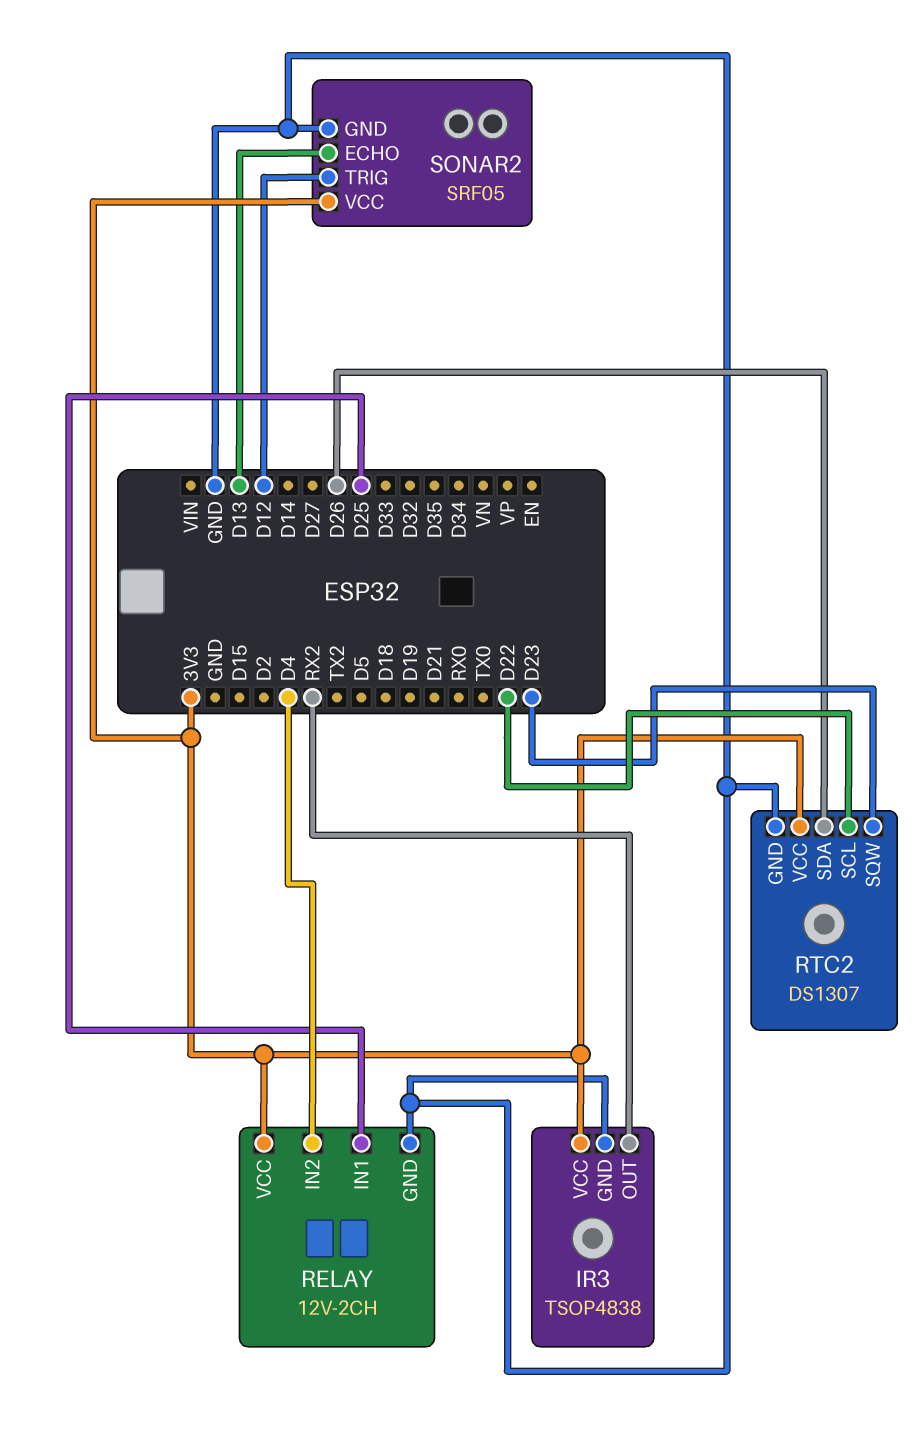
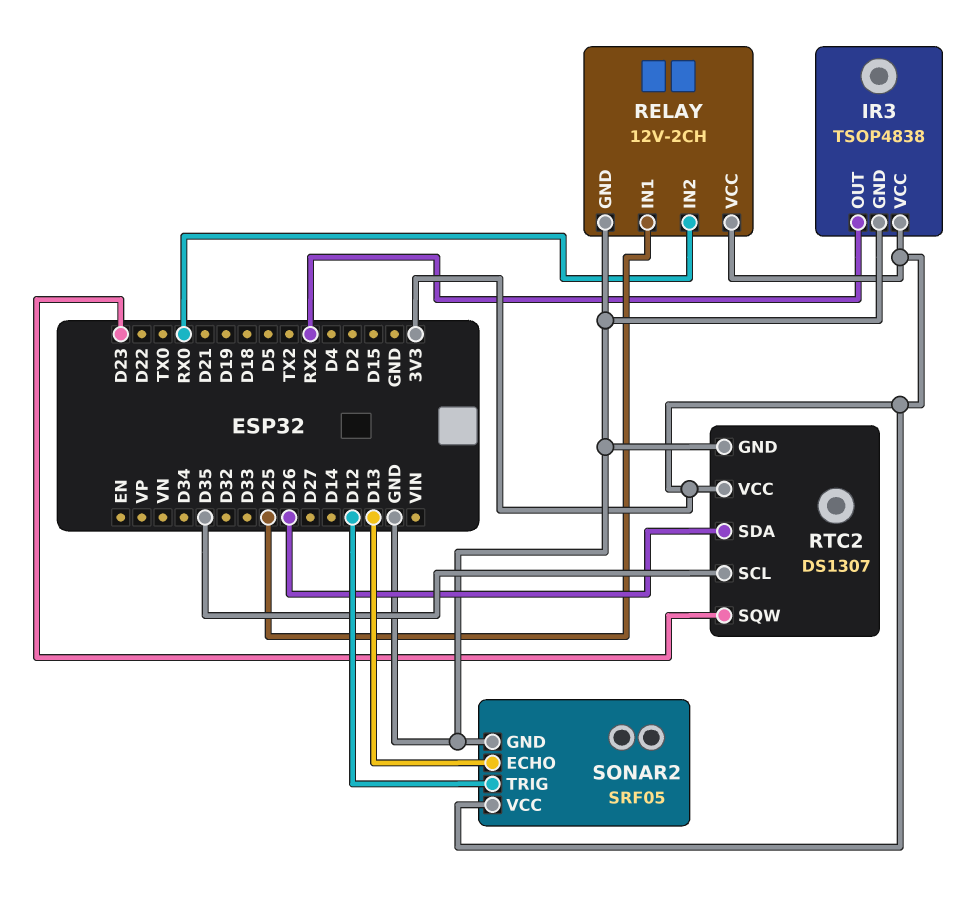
RELAY pin IN2: D4 -> RX0
RTC2 pin SCL: D22 -> D35

